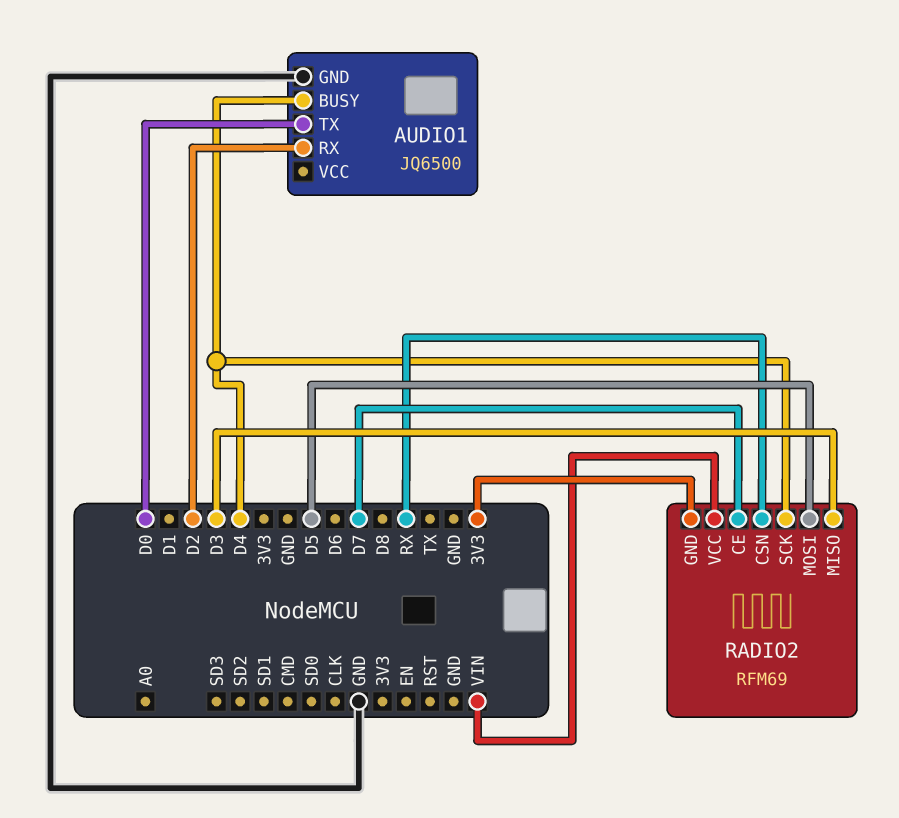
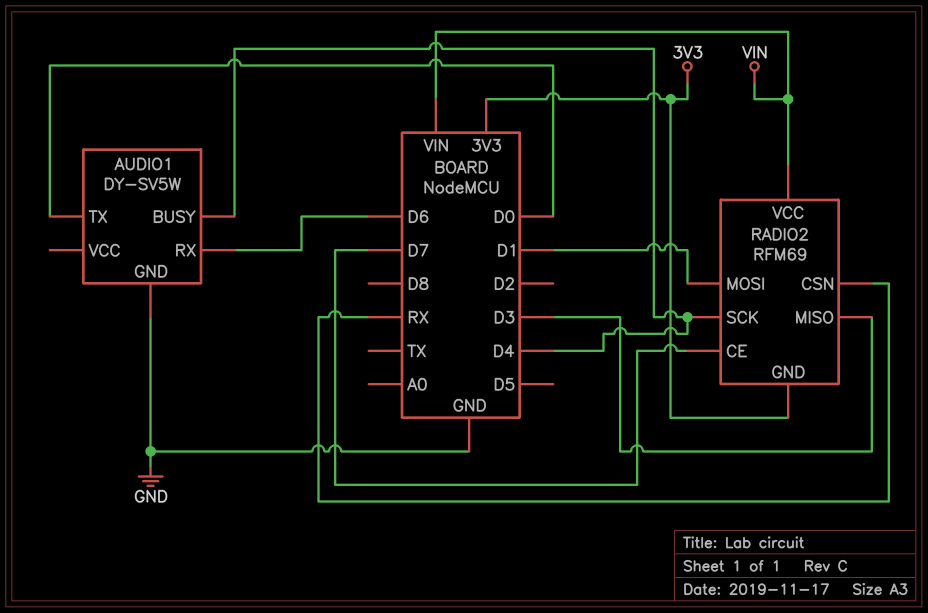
AUDIO1: JQ6500 -> DY-SV5W
AUDIO1 pin RX: D2 -> D6
RADIO2 pin MOSI: D5 -> D1

